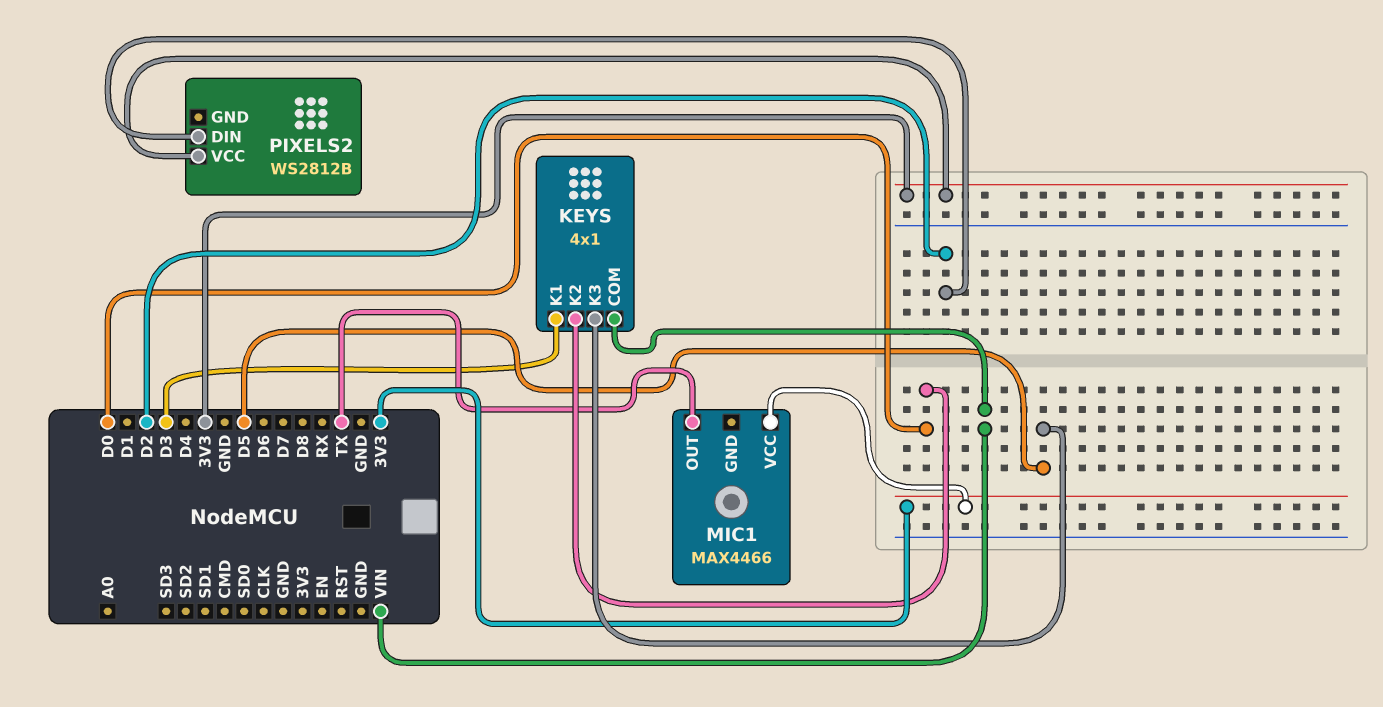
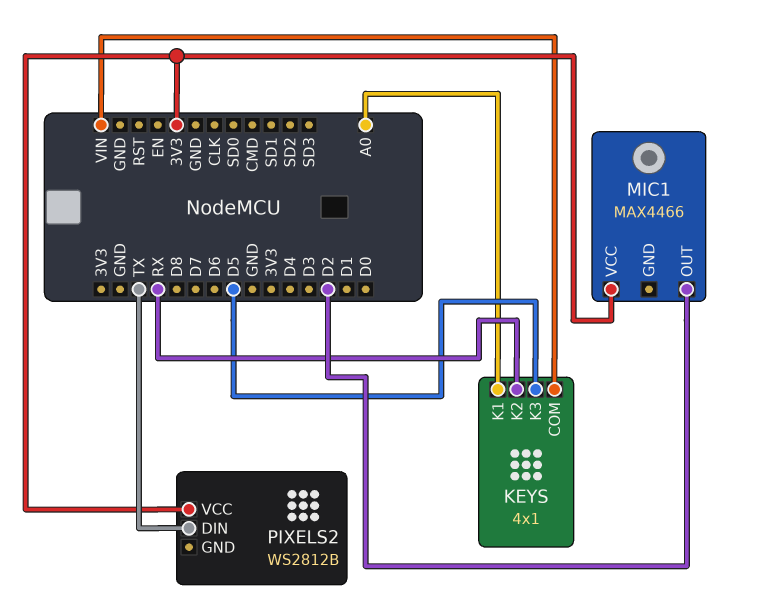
KEYS pin K1: D3 -> A0
KEYS pin K2: D0 -> RX
MIC1 pin OUT: TX -> D2
PIXELS2 pin DIN: D2 -> TX

